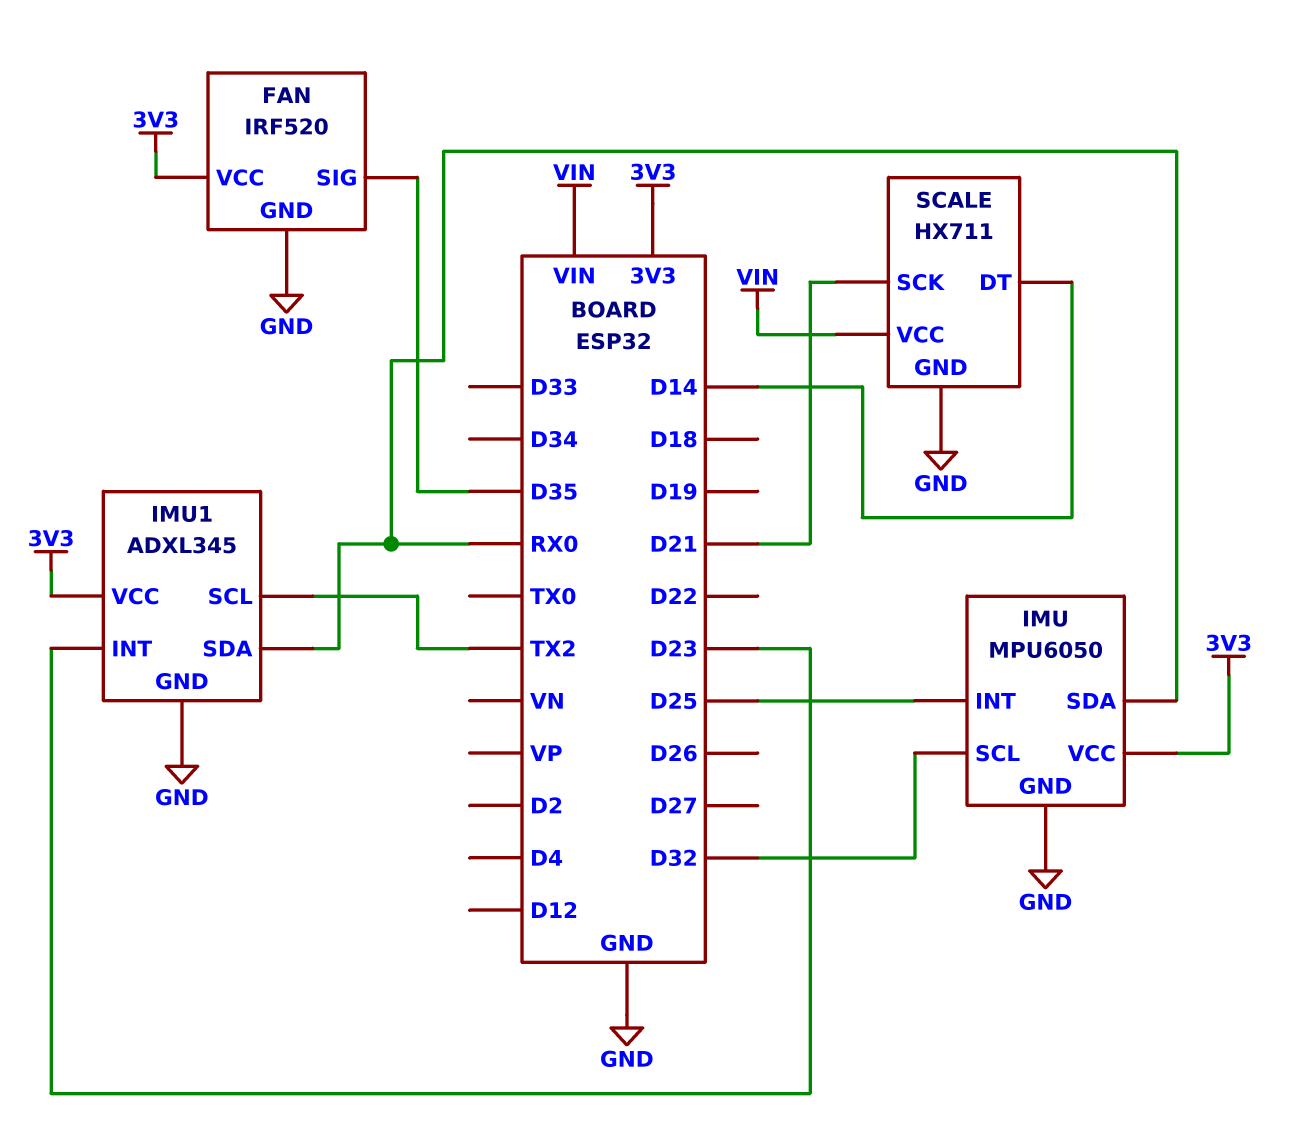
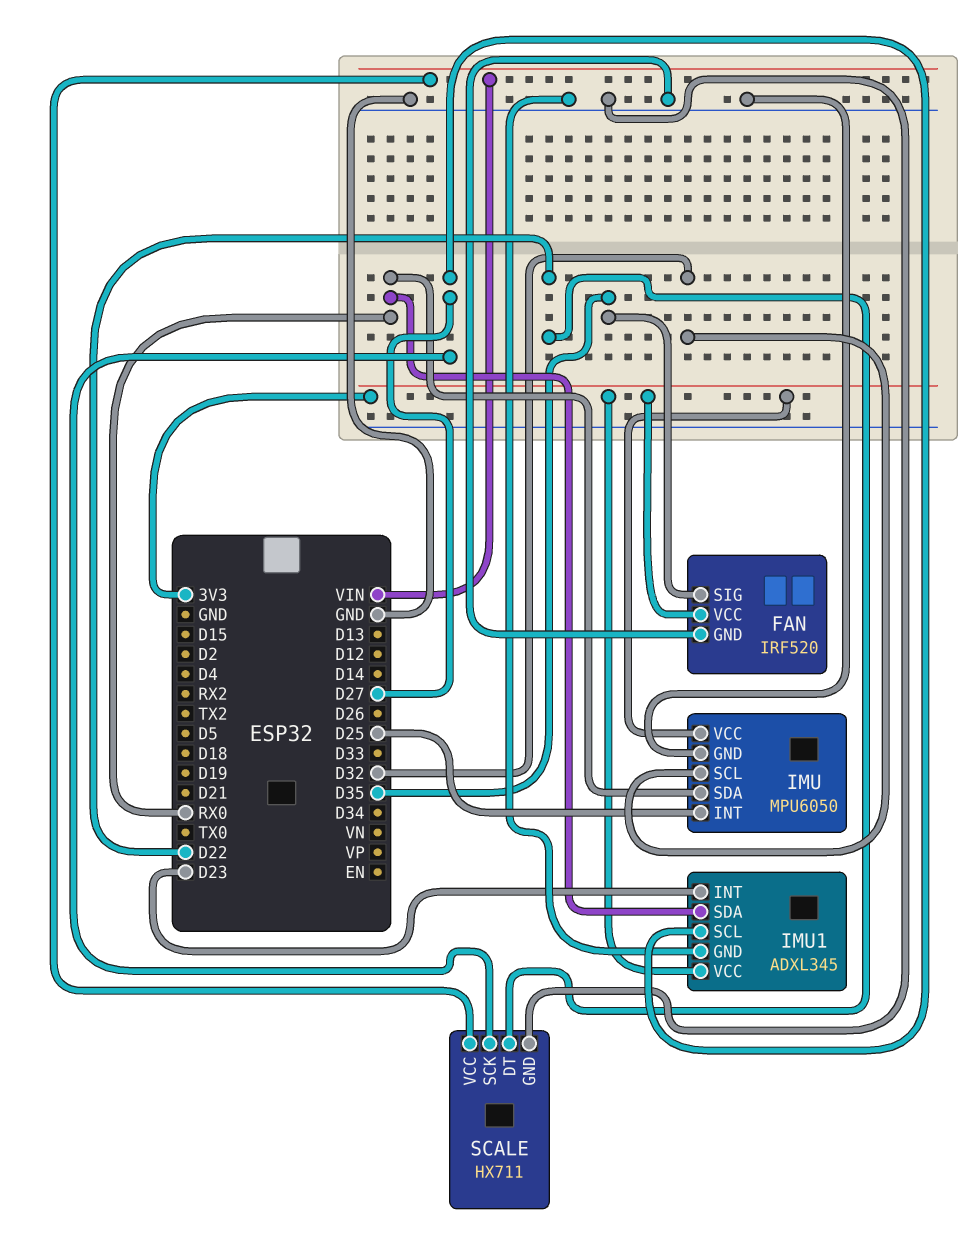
IMU1 pin SCL: TX2 -> D27
SCALE pin DT: D14 -> D22
SCALE pin SCK: D21 -> D27

